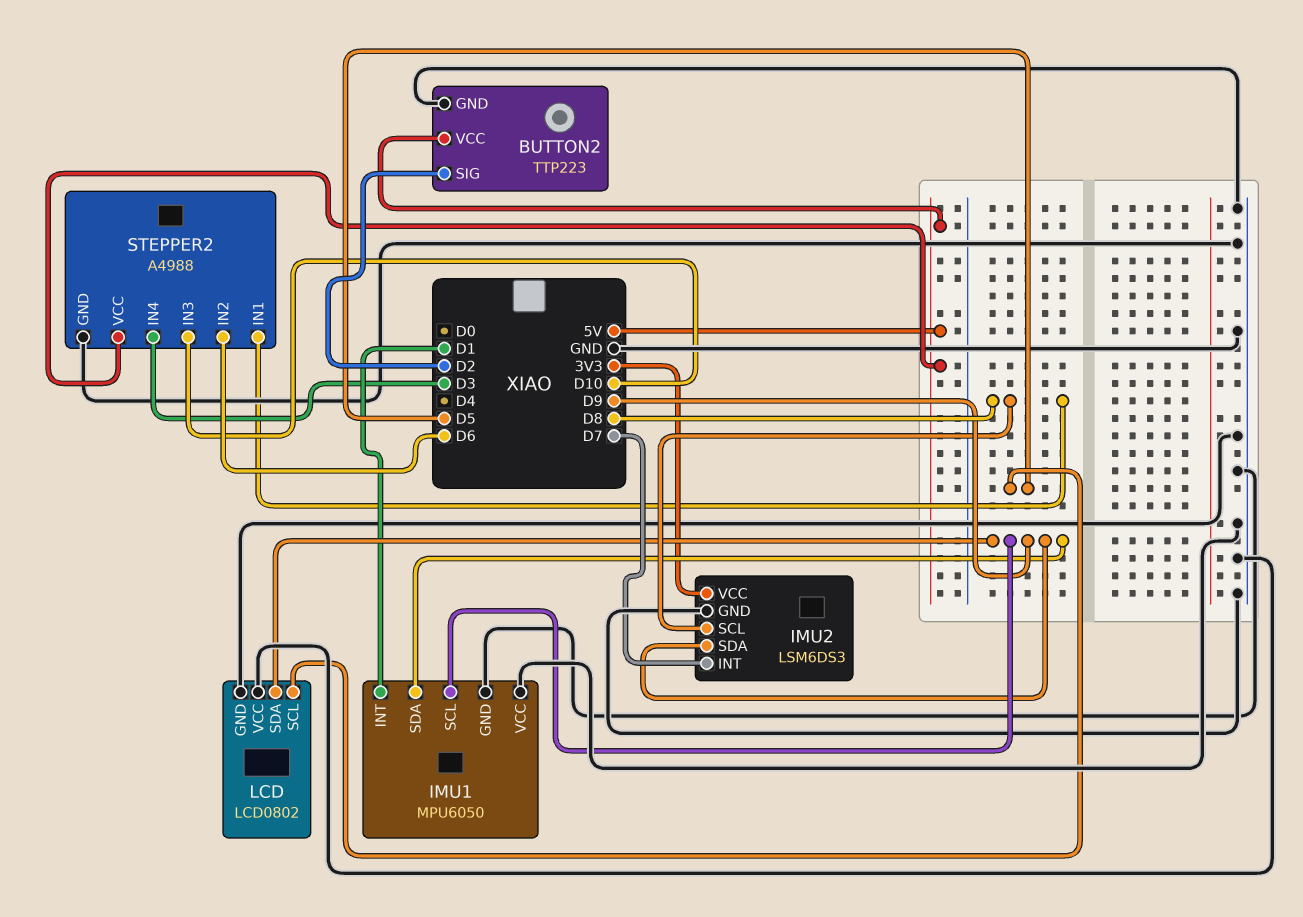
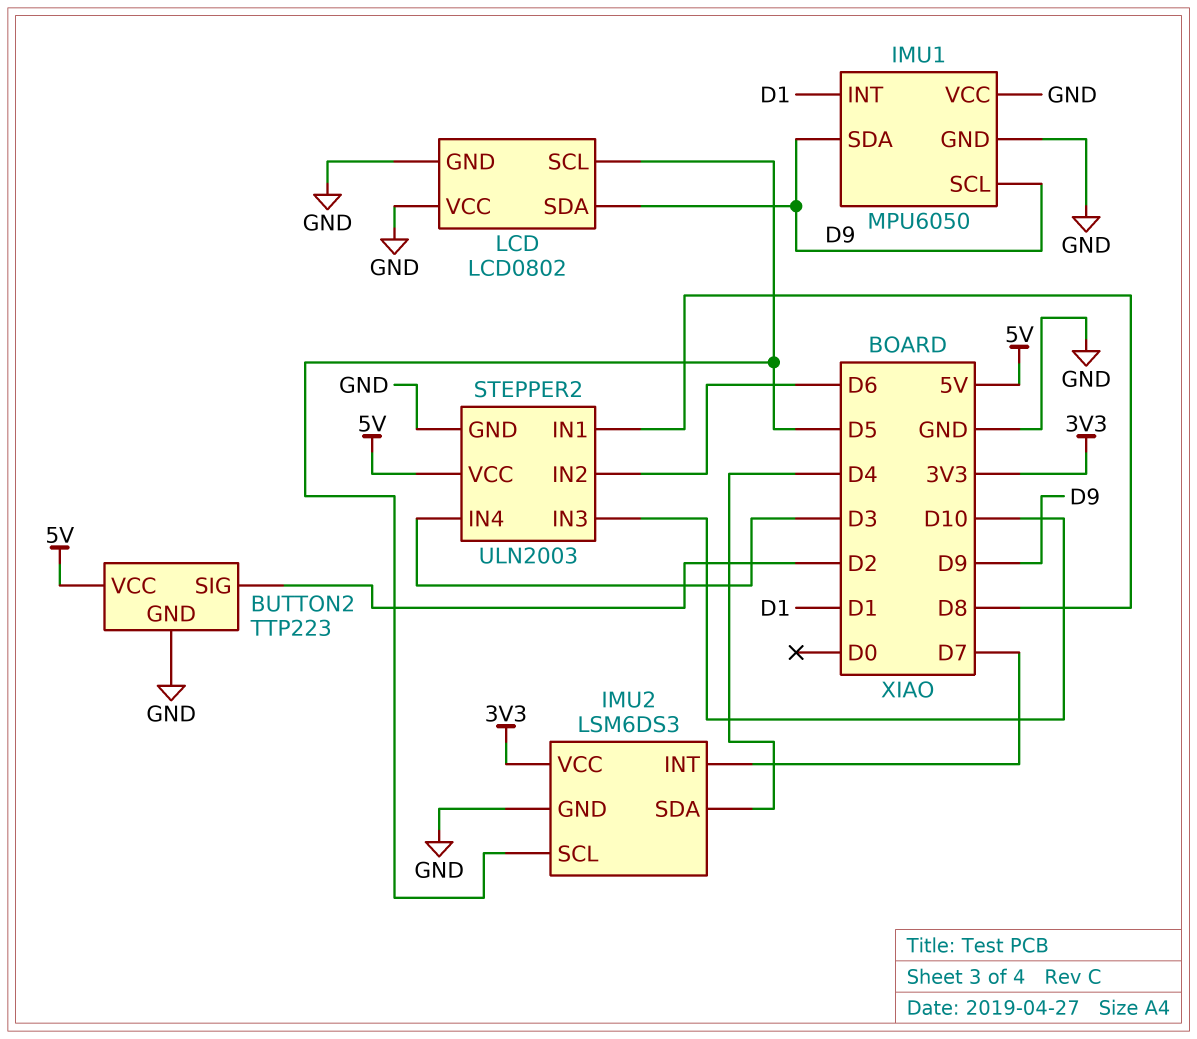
IMU2 pin SCL: D8 -> D5
IMU2 pin SDA: D9 -> D4
STEPPER2: A4988 -> ULN2003

